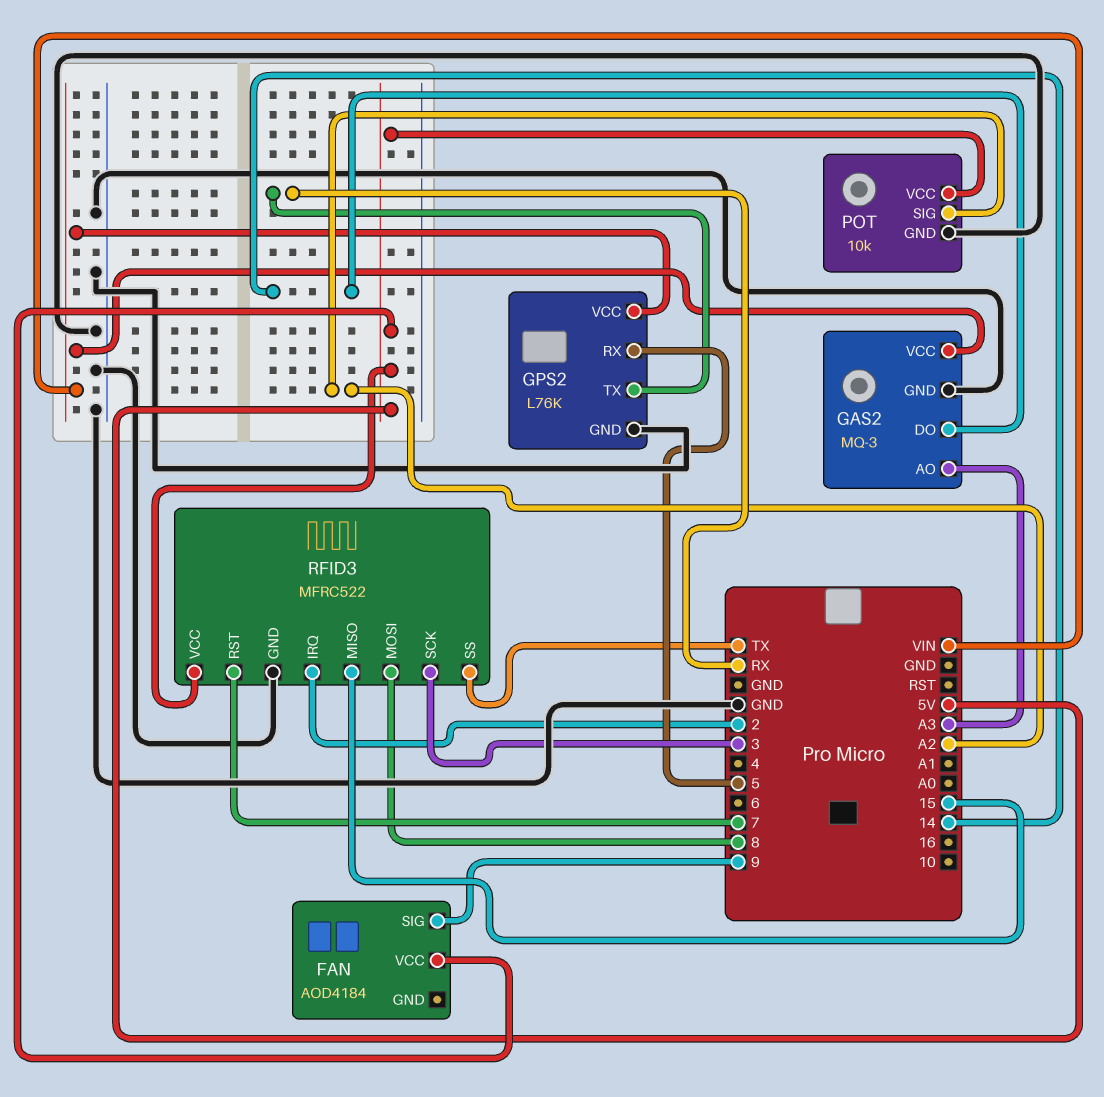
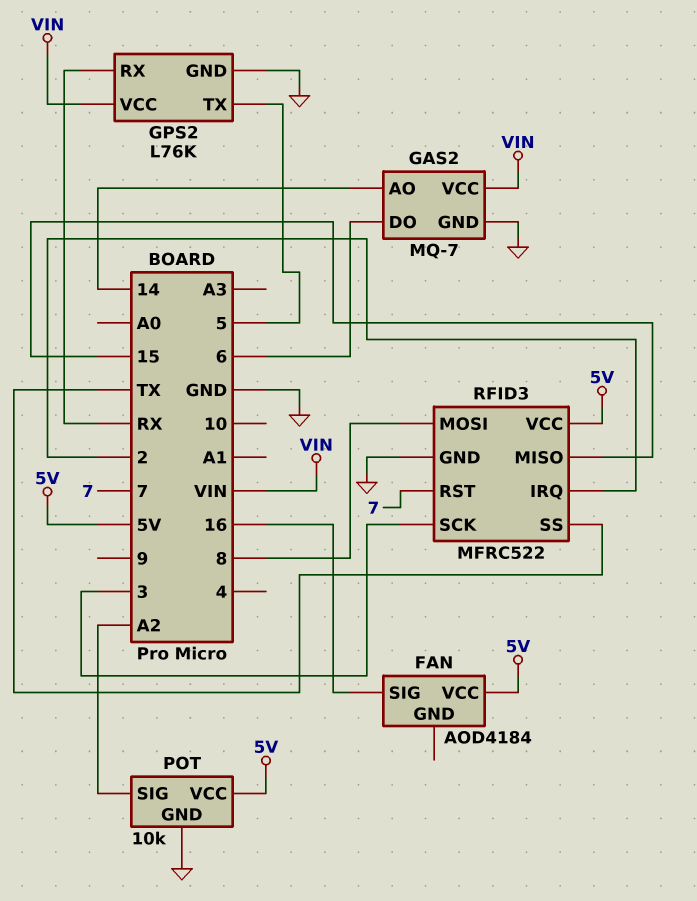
FAN pin SIG: 9 -> 16
GAS2: MQ-3 -> MQ-7
GAS2 pin AO: A3 -> 14
GAS2 pin DO: 14 -> 6
GPS2 pin RX: 5 -> RX
GPS2 pin TX: RX -> 5

